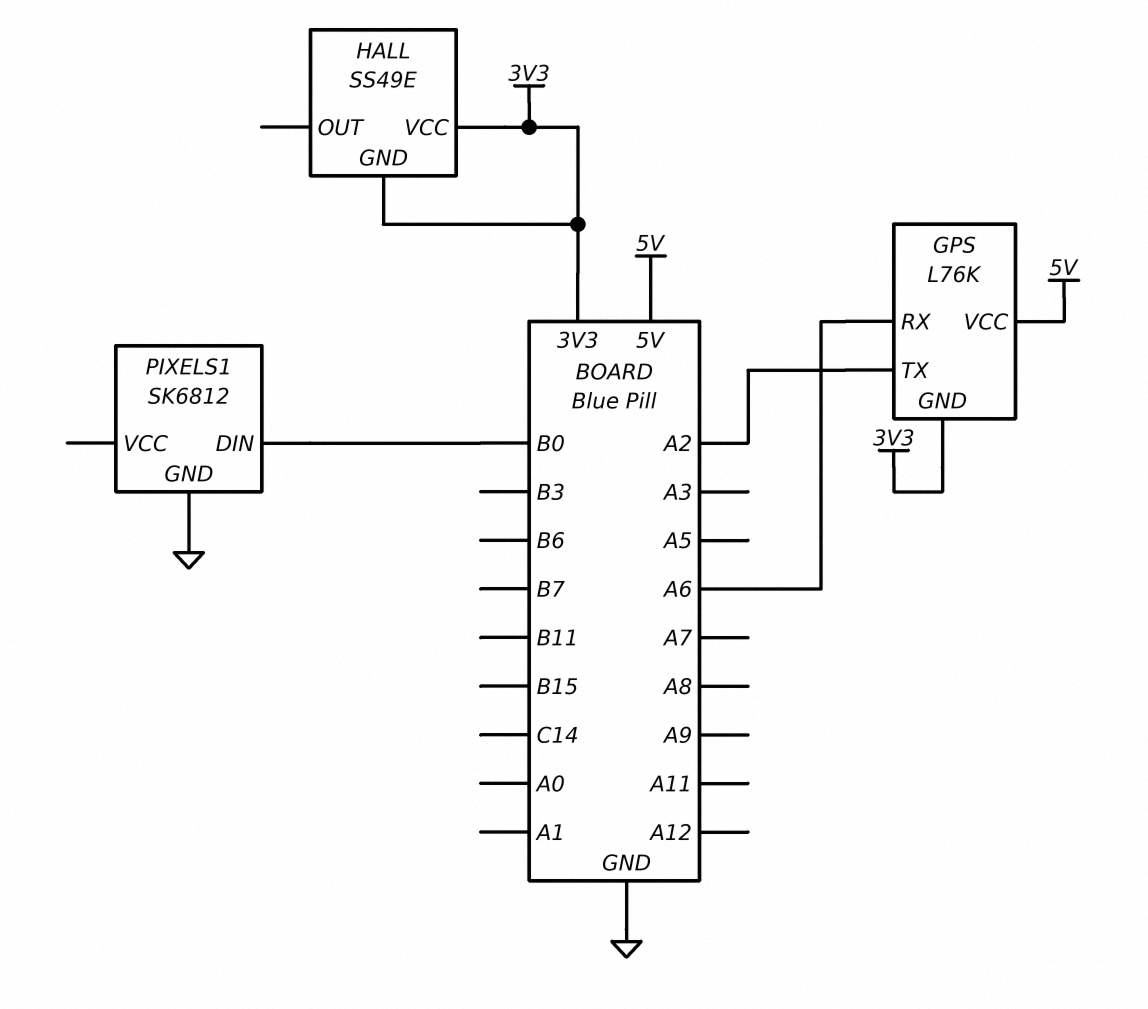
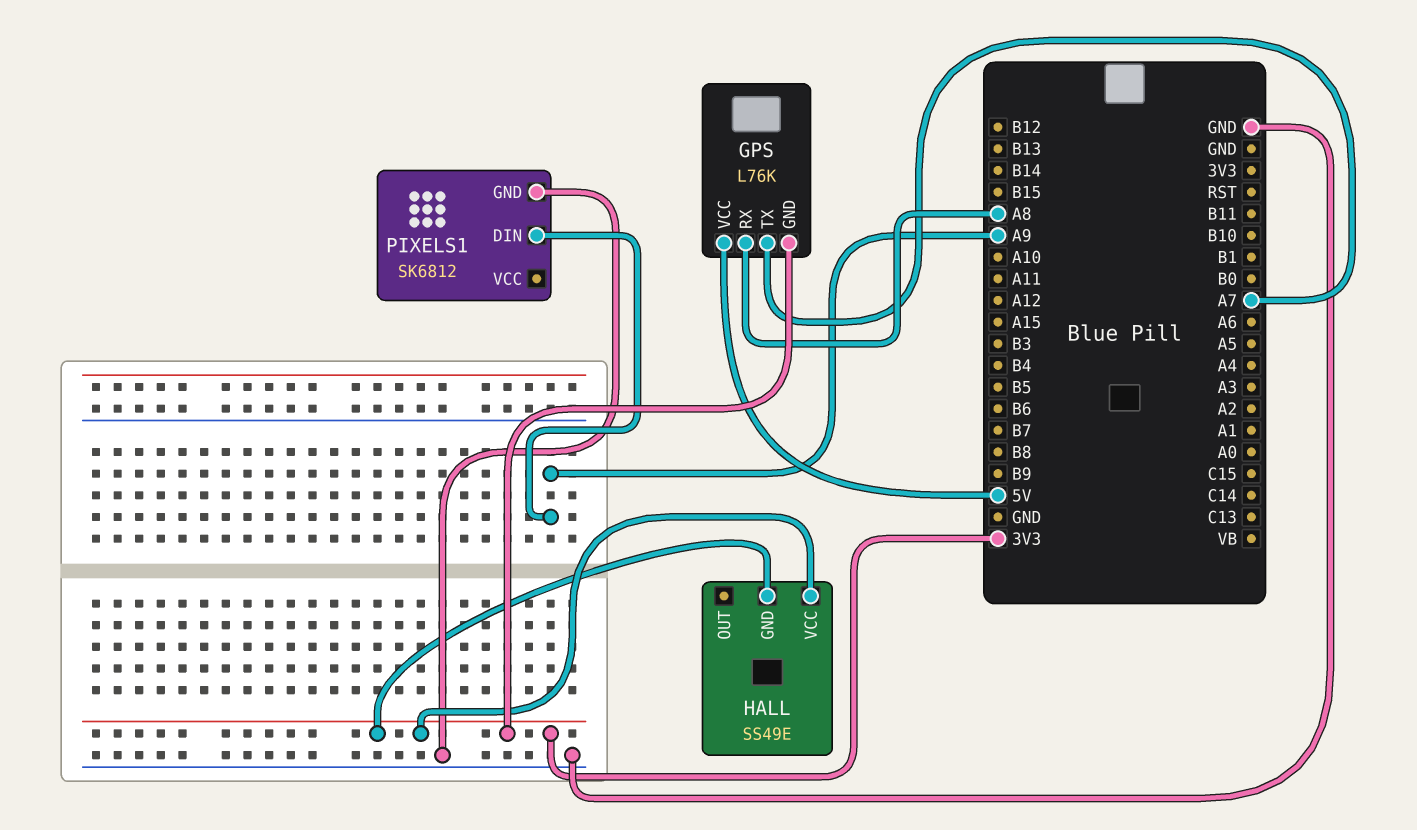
GPS pin RX: A6 -> A8
GPS pin TX: A2 -> A7
PIXELS1 pin DIN: B0 -> A9

